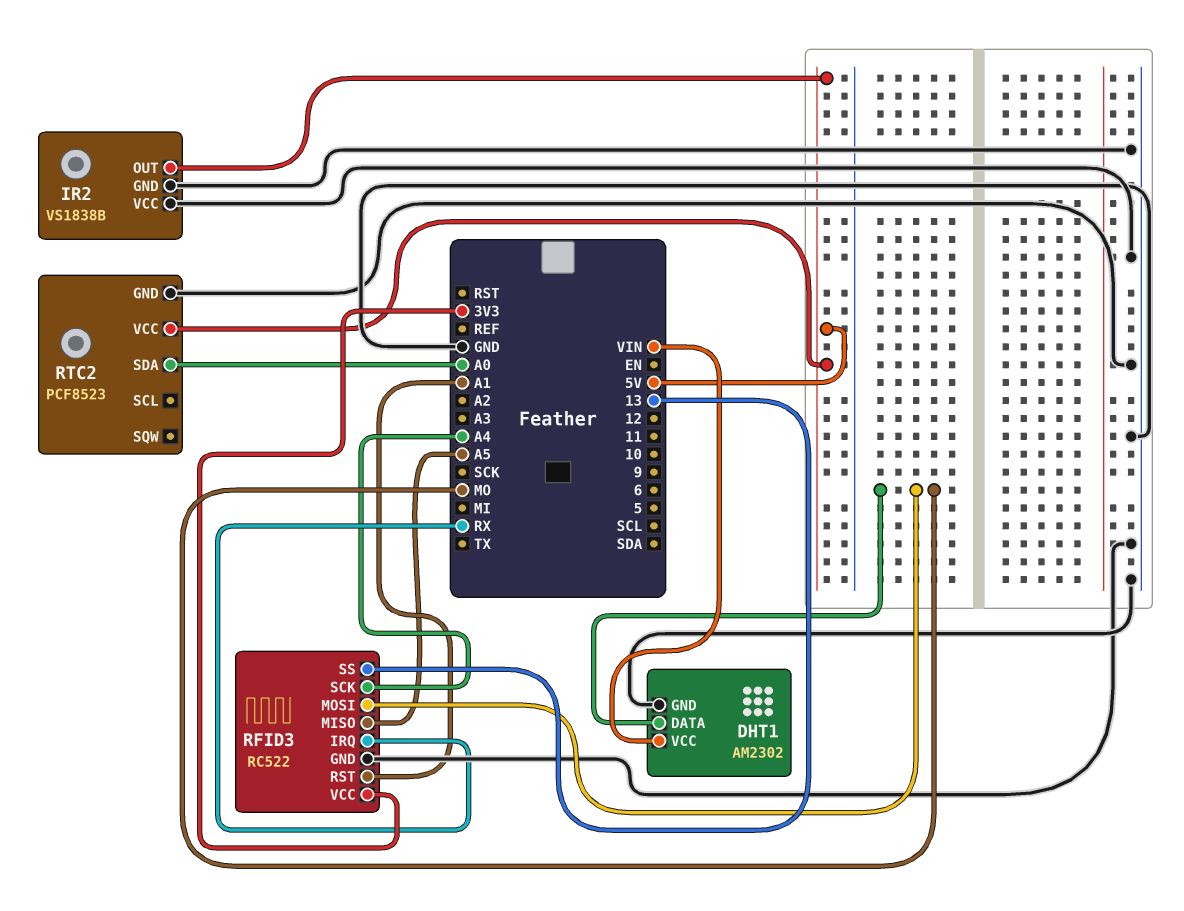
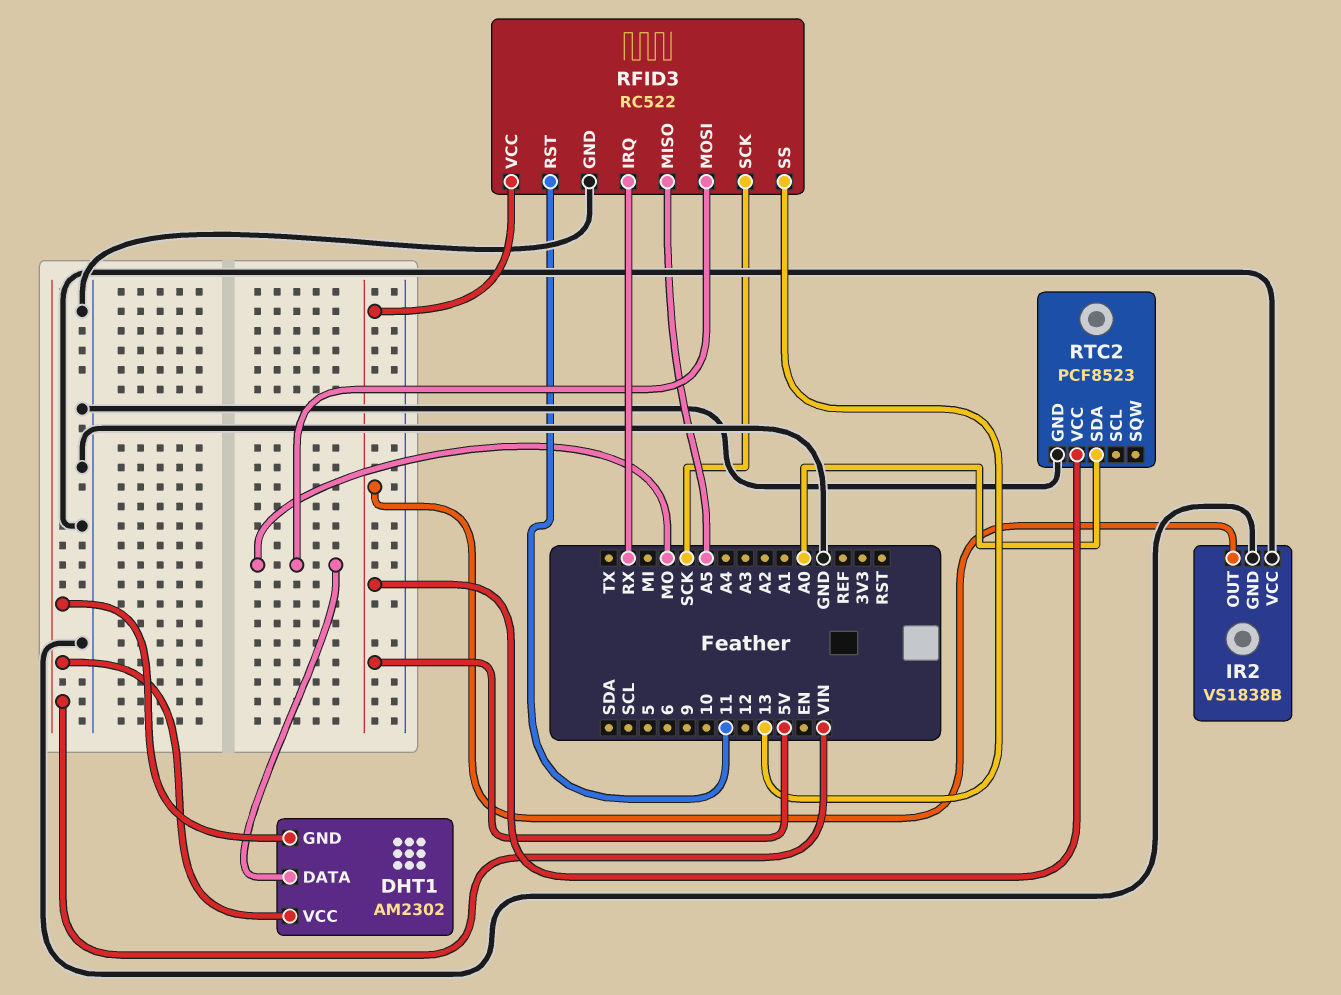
DHT1 pin GND: GND -> VIN
RFID3 pin RST: A1 -> 11
RFID3 pin SCK: A4 -> SCK
RFID3 pin VCC: 3V3 -> 5V

